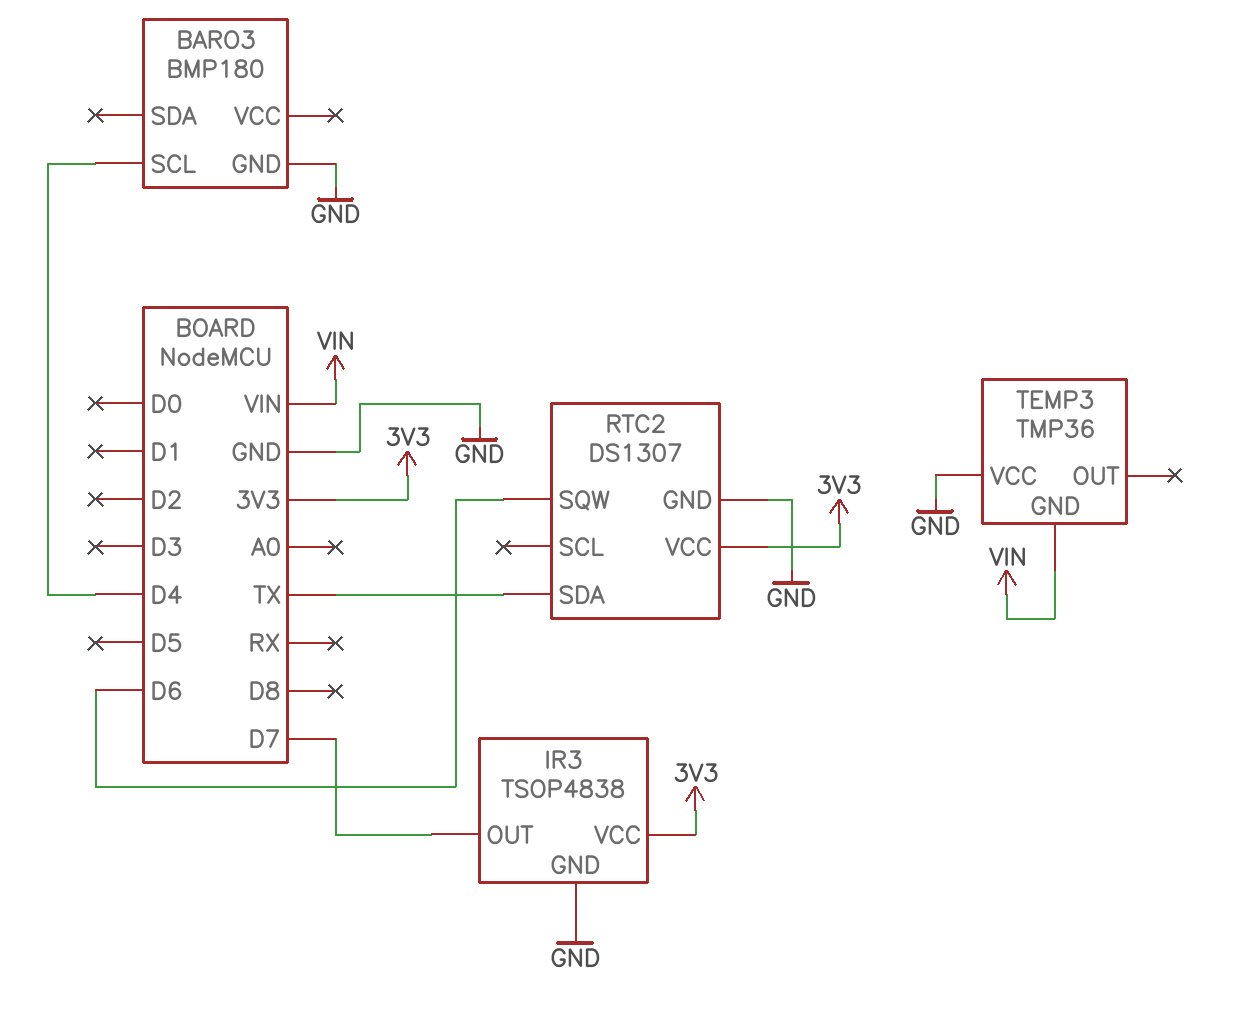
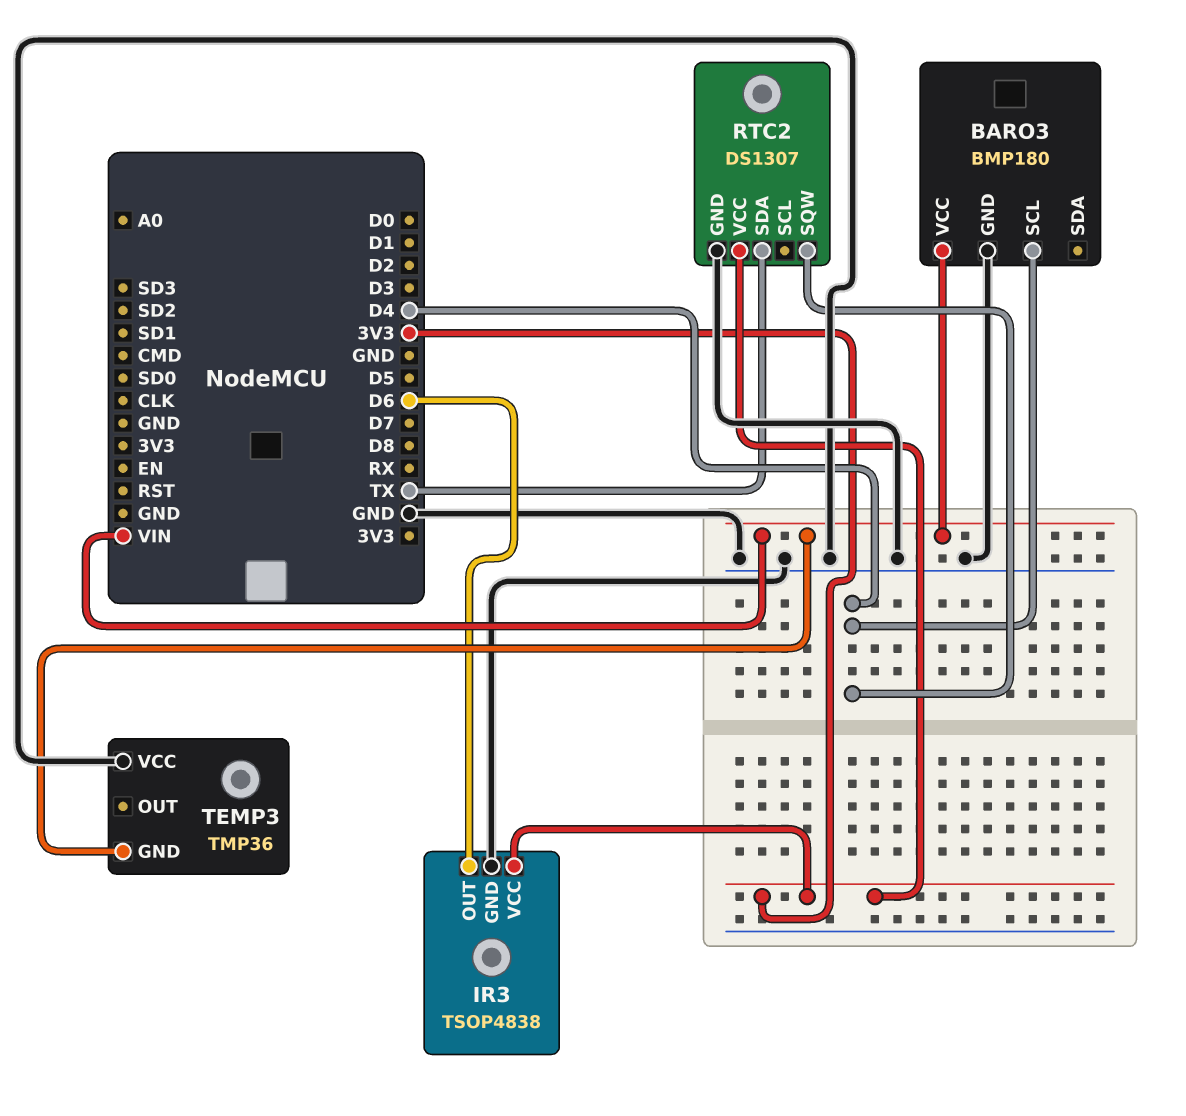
BARO3 pin VCC: none -> VIN
IR3 pin OUT: D7 -> D6
RTC2 pin SQW: D6 -> D4

